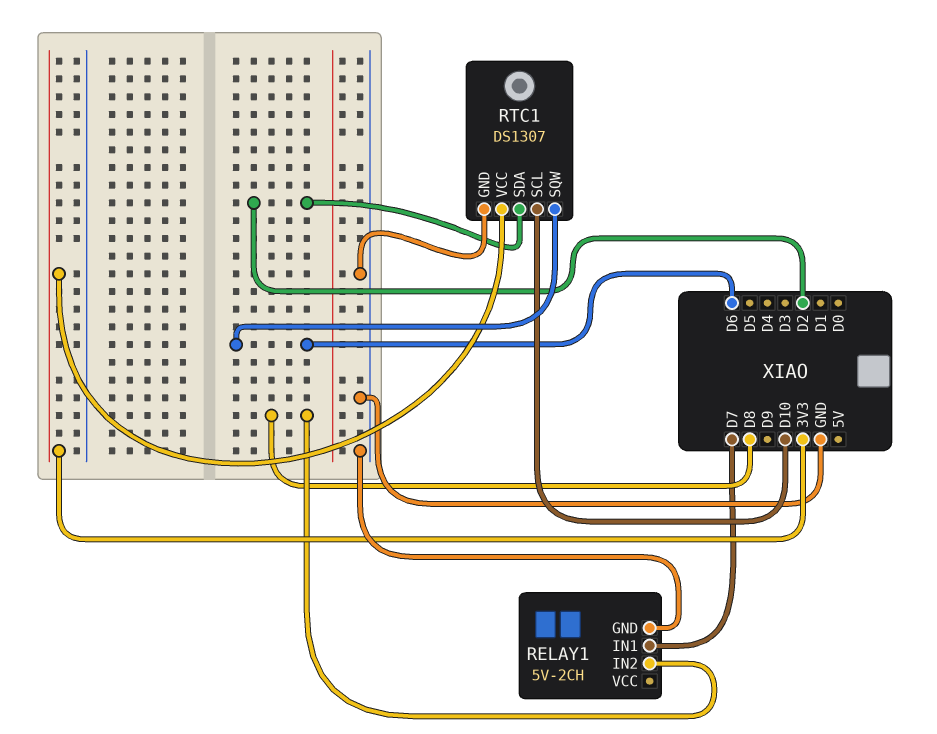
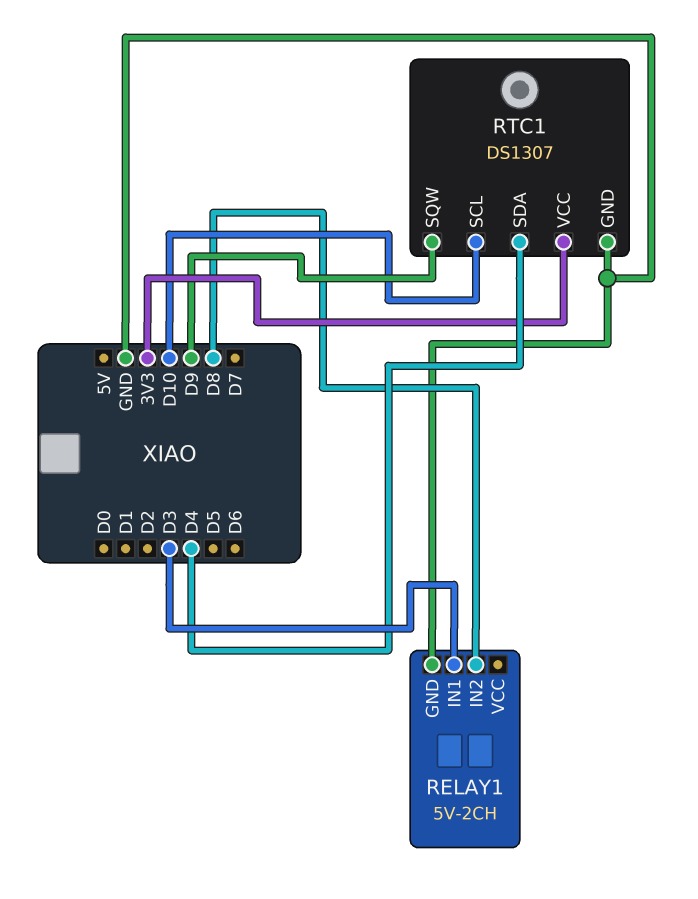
RELAY1 pin IN1: D7 -> D3
RTC1 pin SDA: D2 -> D4
RTC1 pin SQW: D6 -> D9

